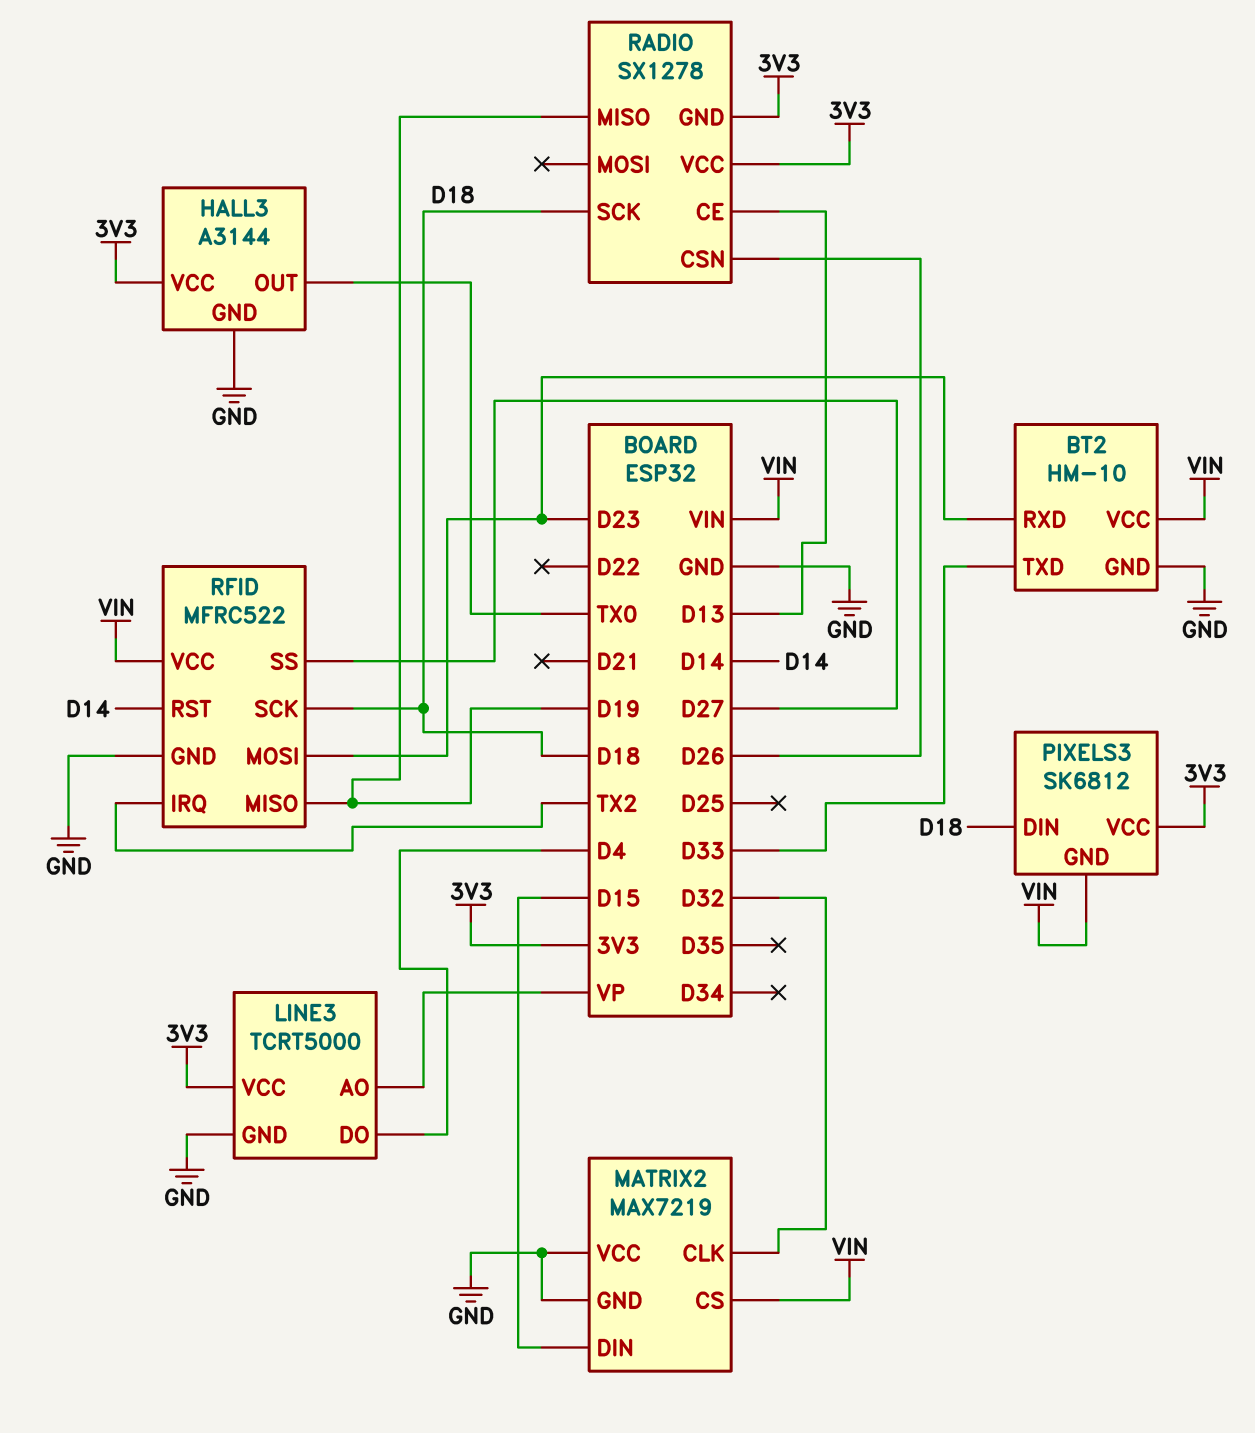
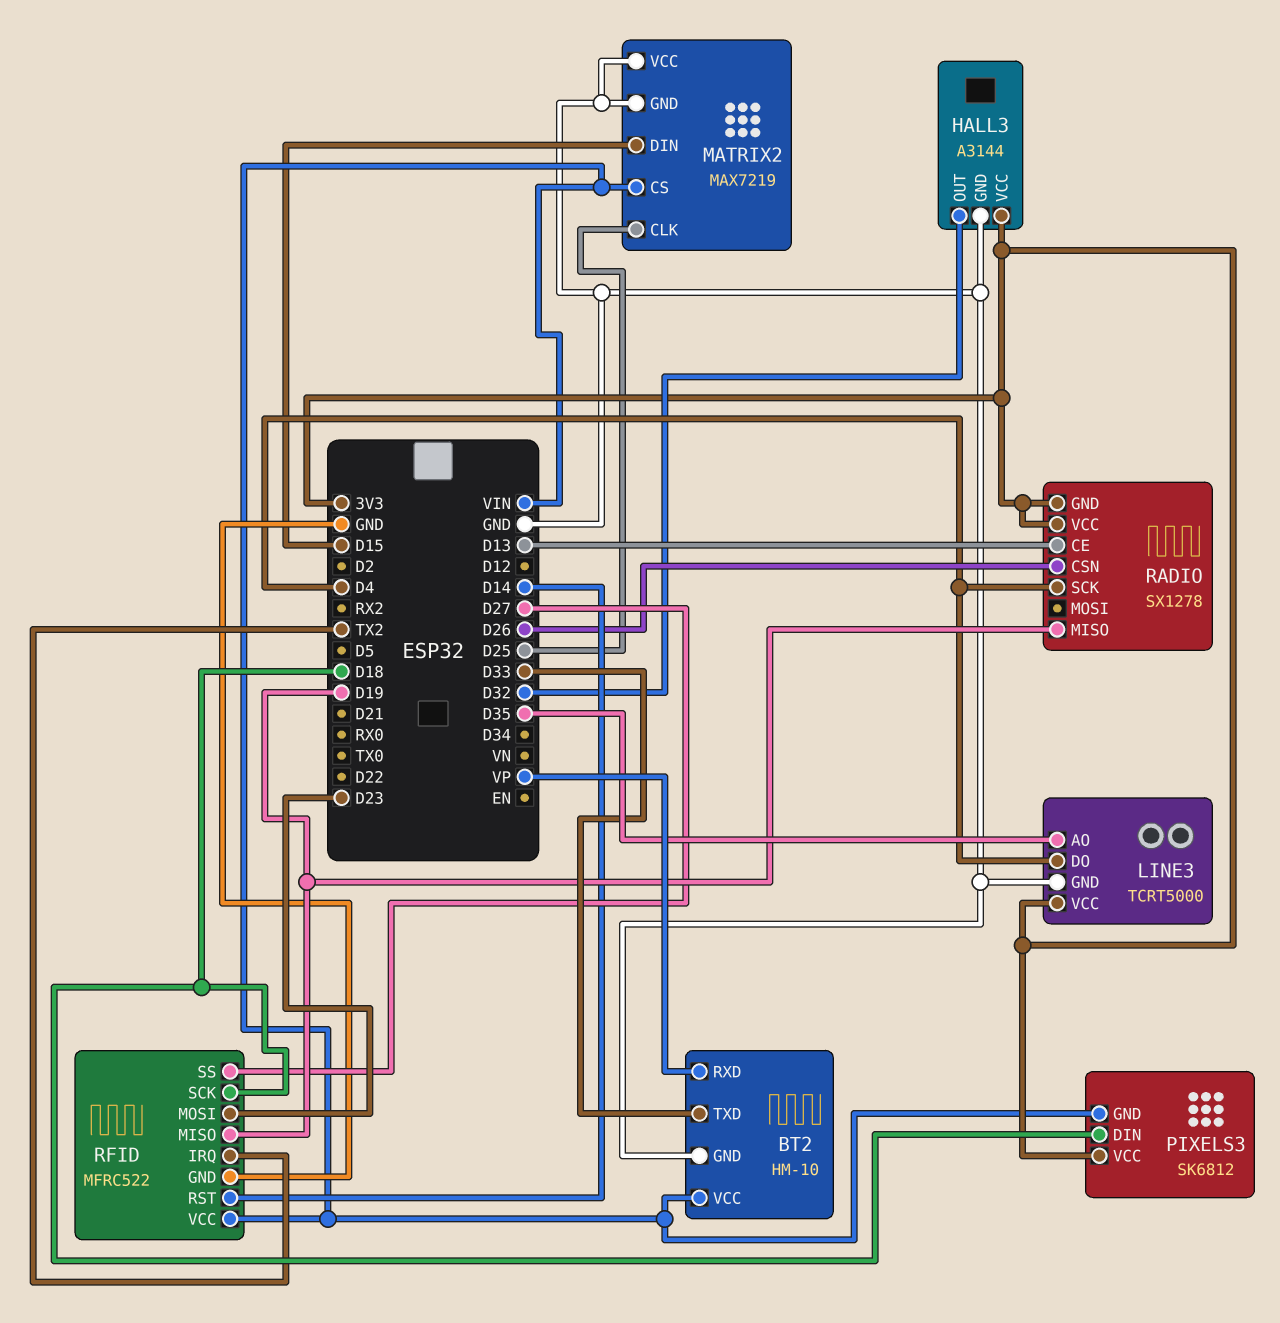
BT2 pin RXD: D23 -> VP
HALL3 pin OUT: TX0 -> D32
LINE3 pin AO: VP -> D35
MATRIX2 pin CLK: D32 -> D25
RADIO pin SCK: D18 -> D4

